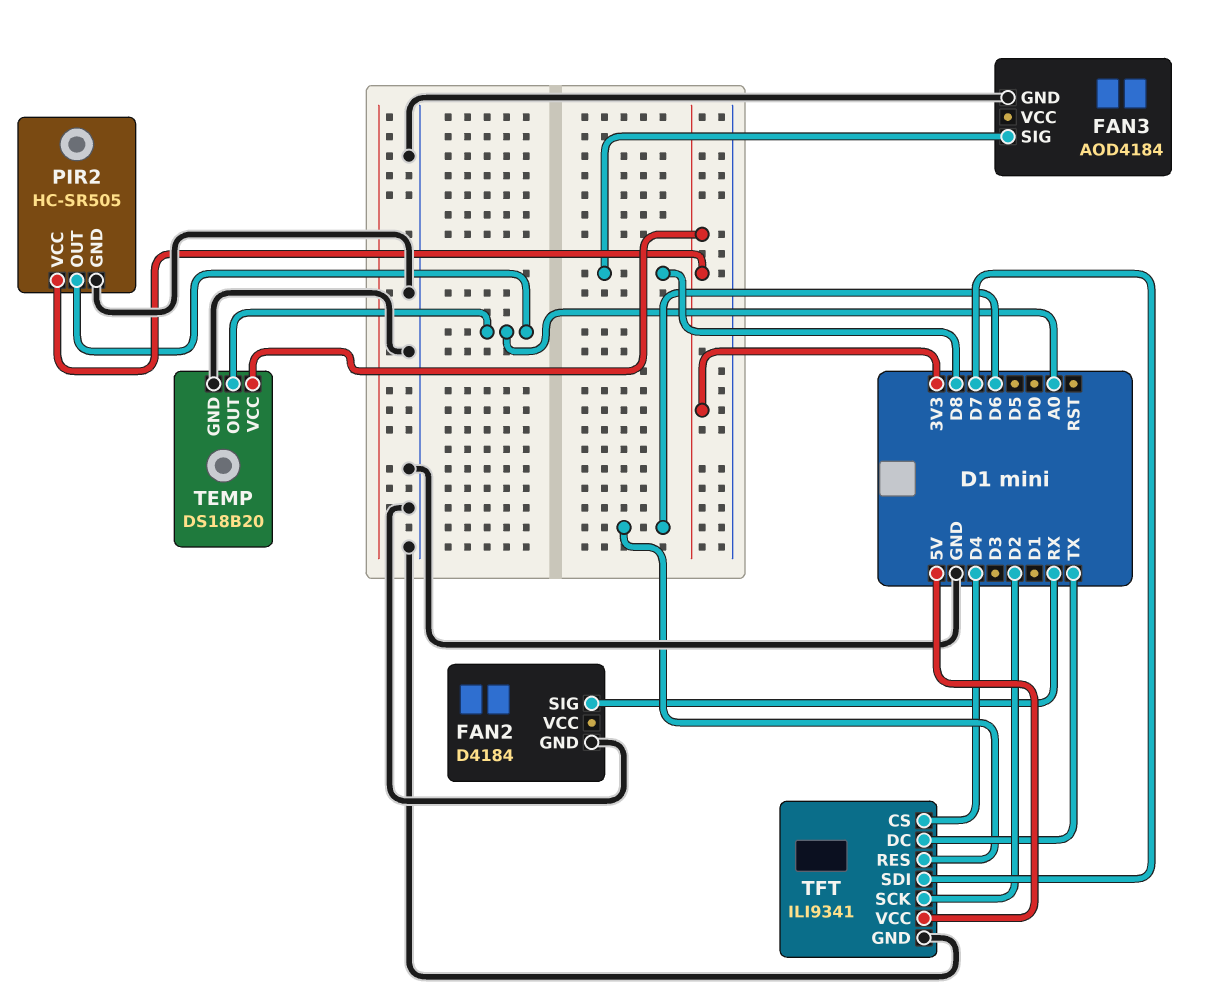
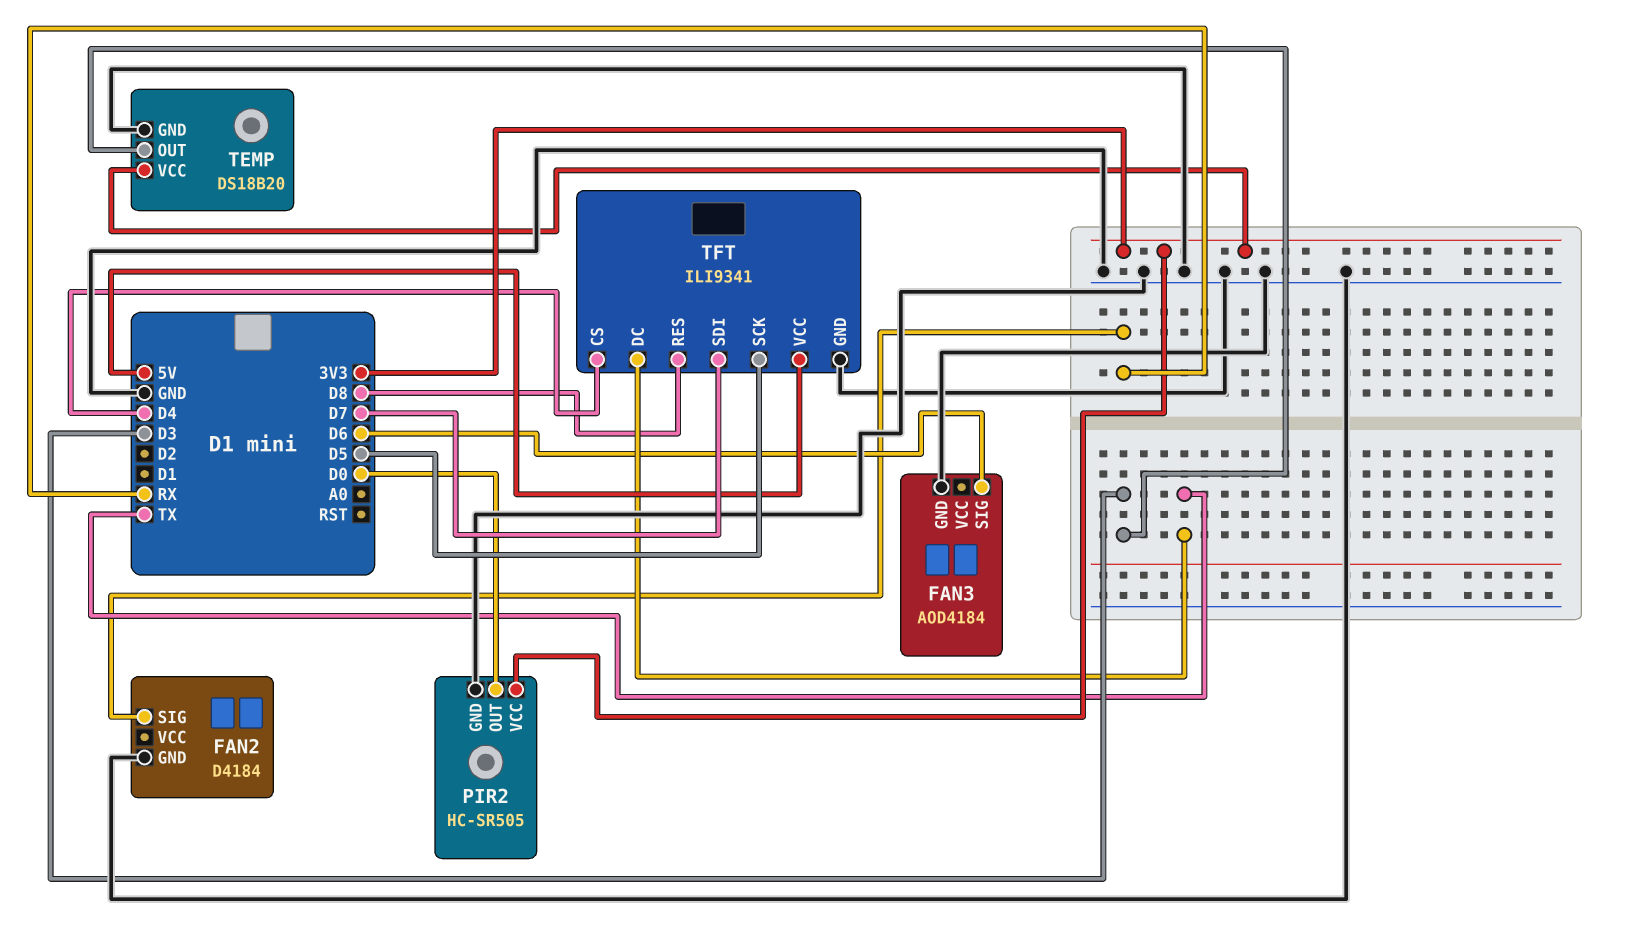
FAN3 pin SIG: D8 -> D6
PIR2 pin OUT: A0 -> D0
TEMP pin OUT: A0 -> D3
TFT pin RES: D6 -> D8
TFT pin SCK: D2 -> D5

